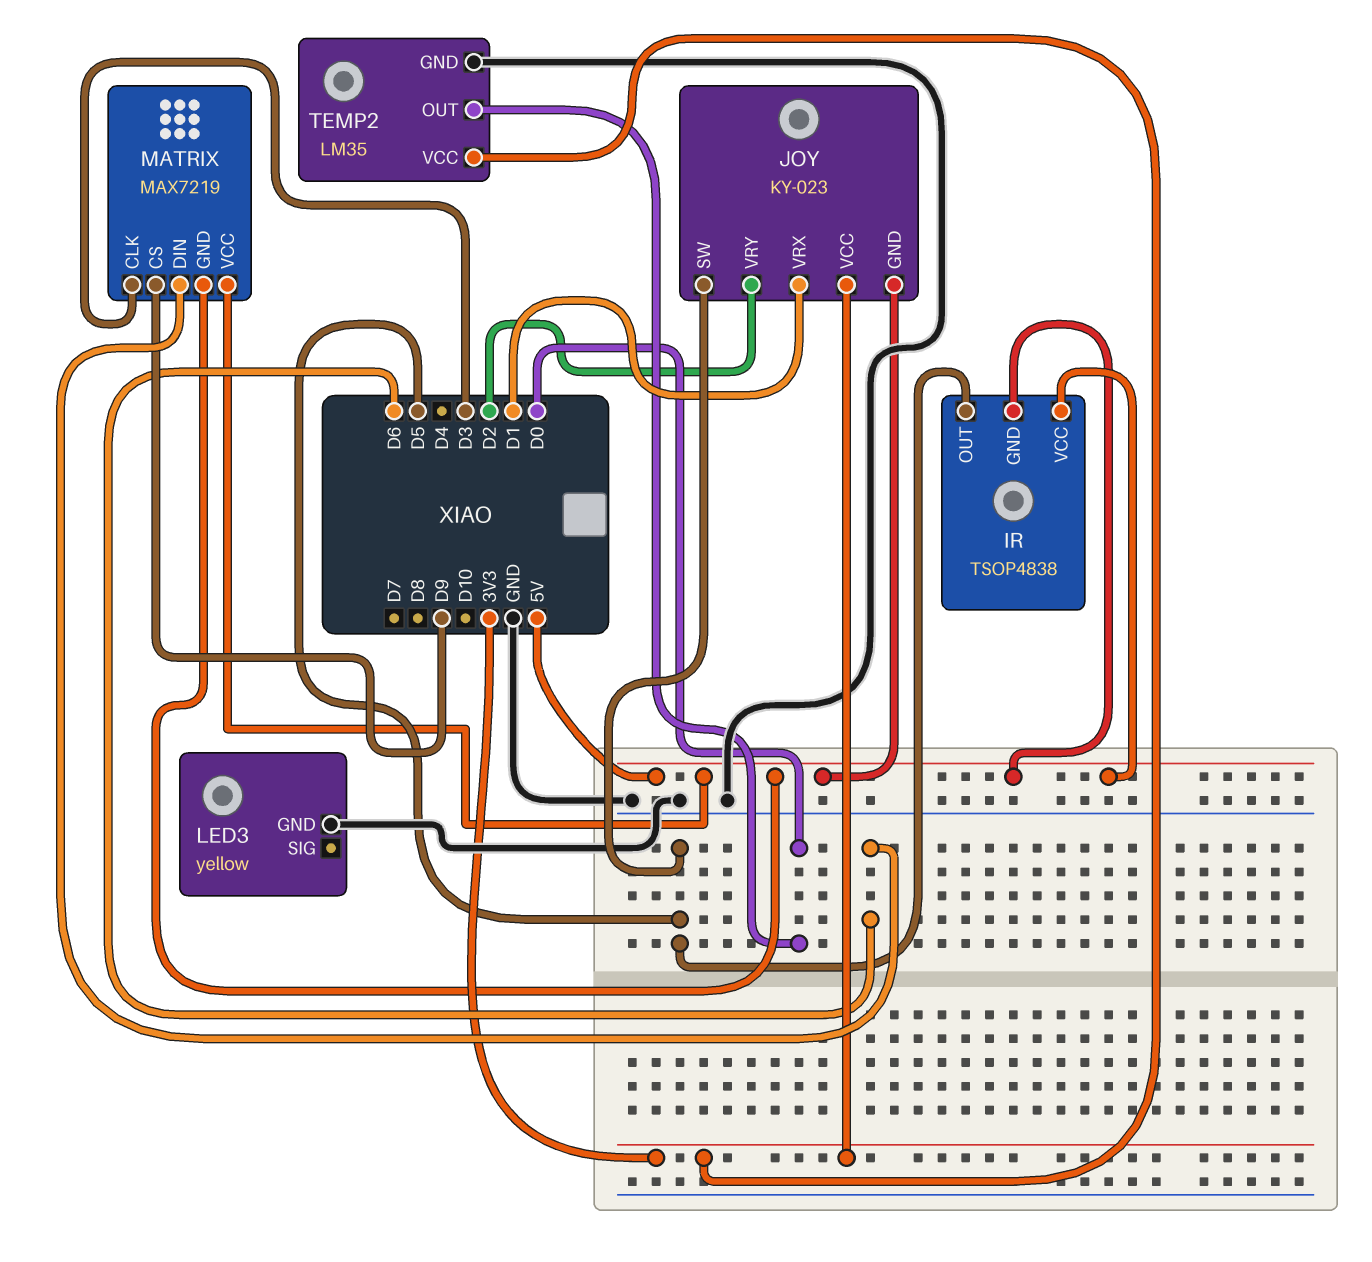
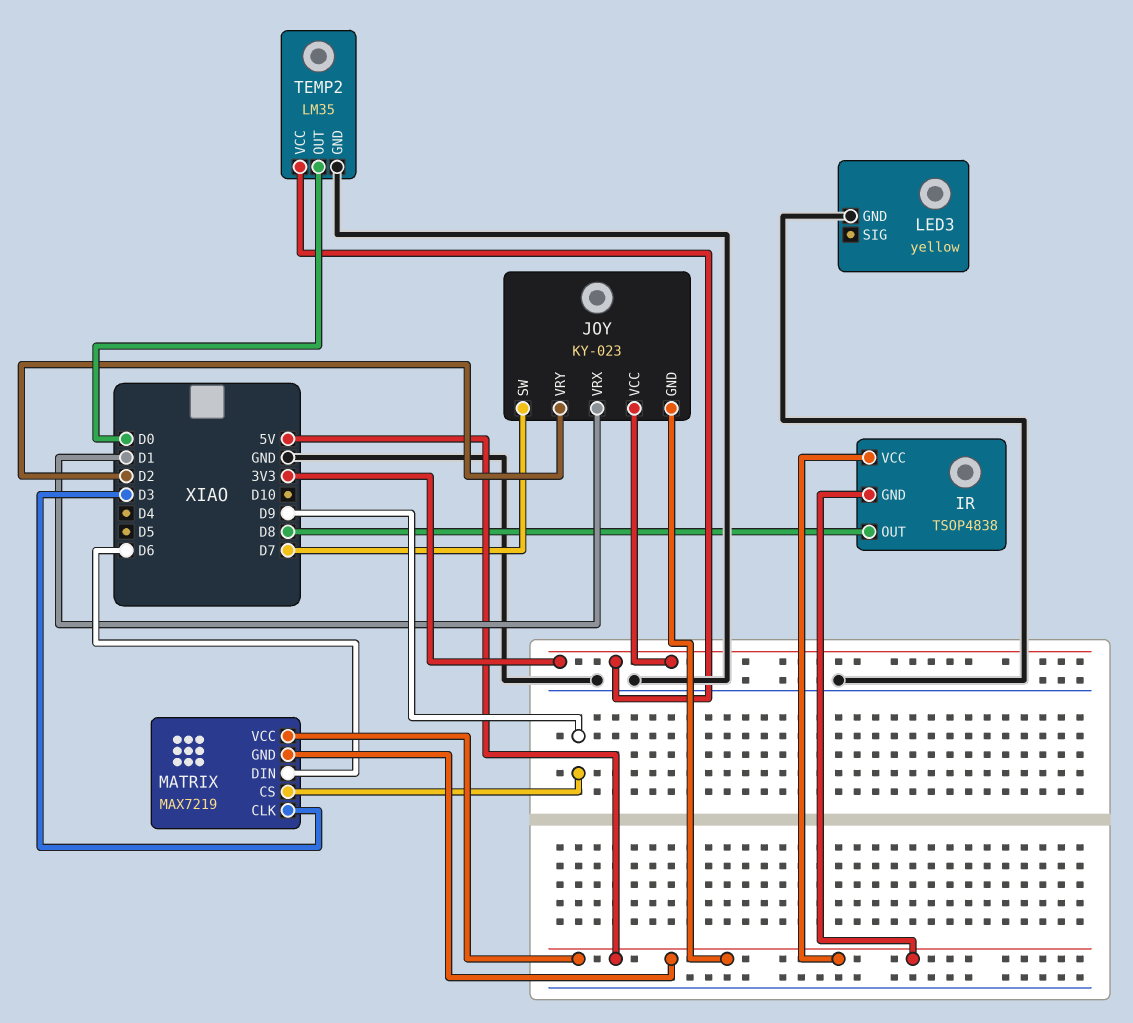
IR pin OUT: D5 -> D8
JOY pin SW: D5 -> D7

